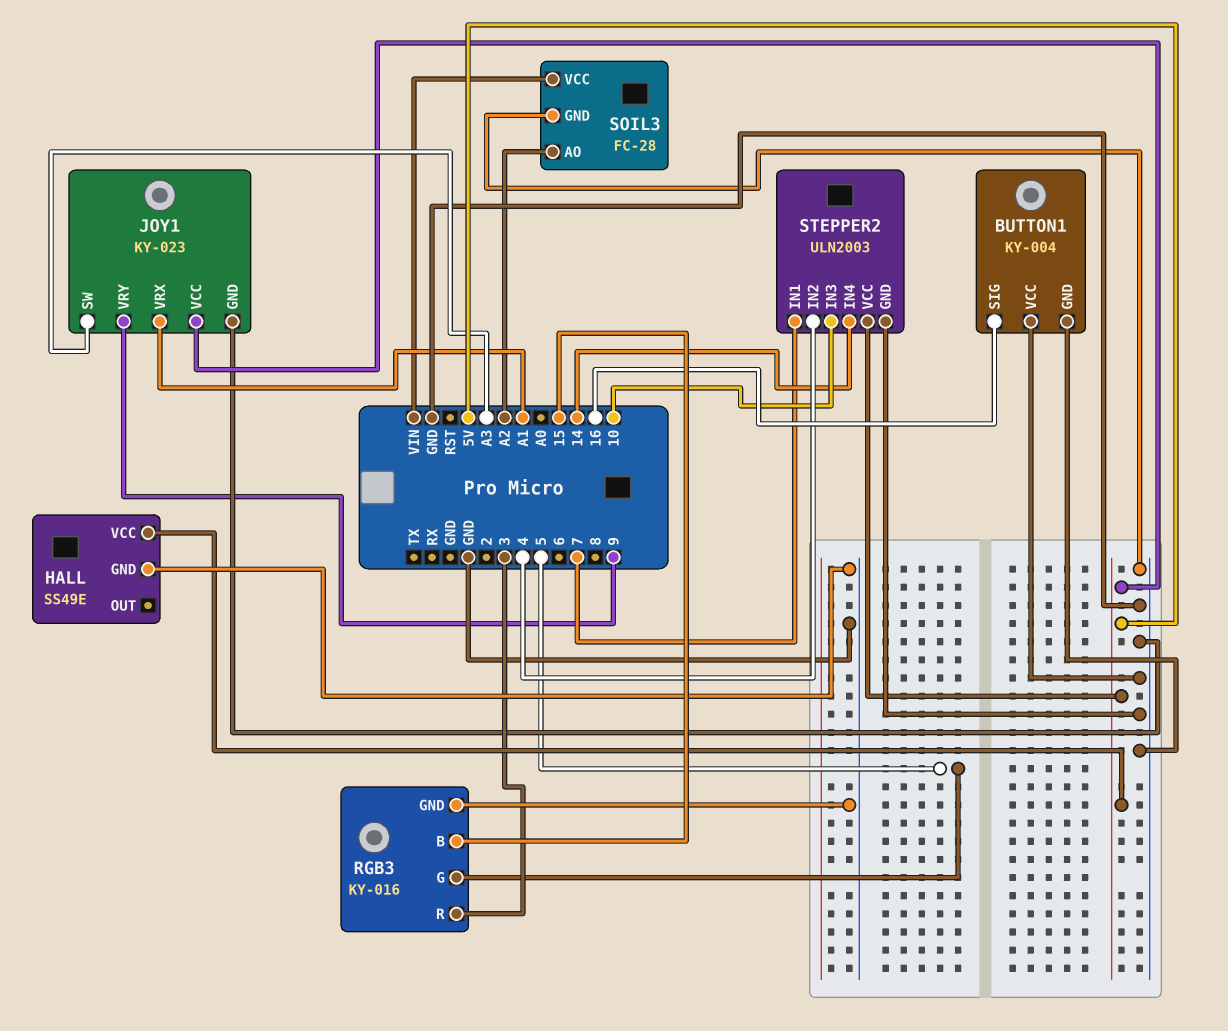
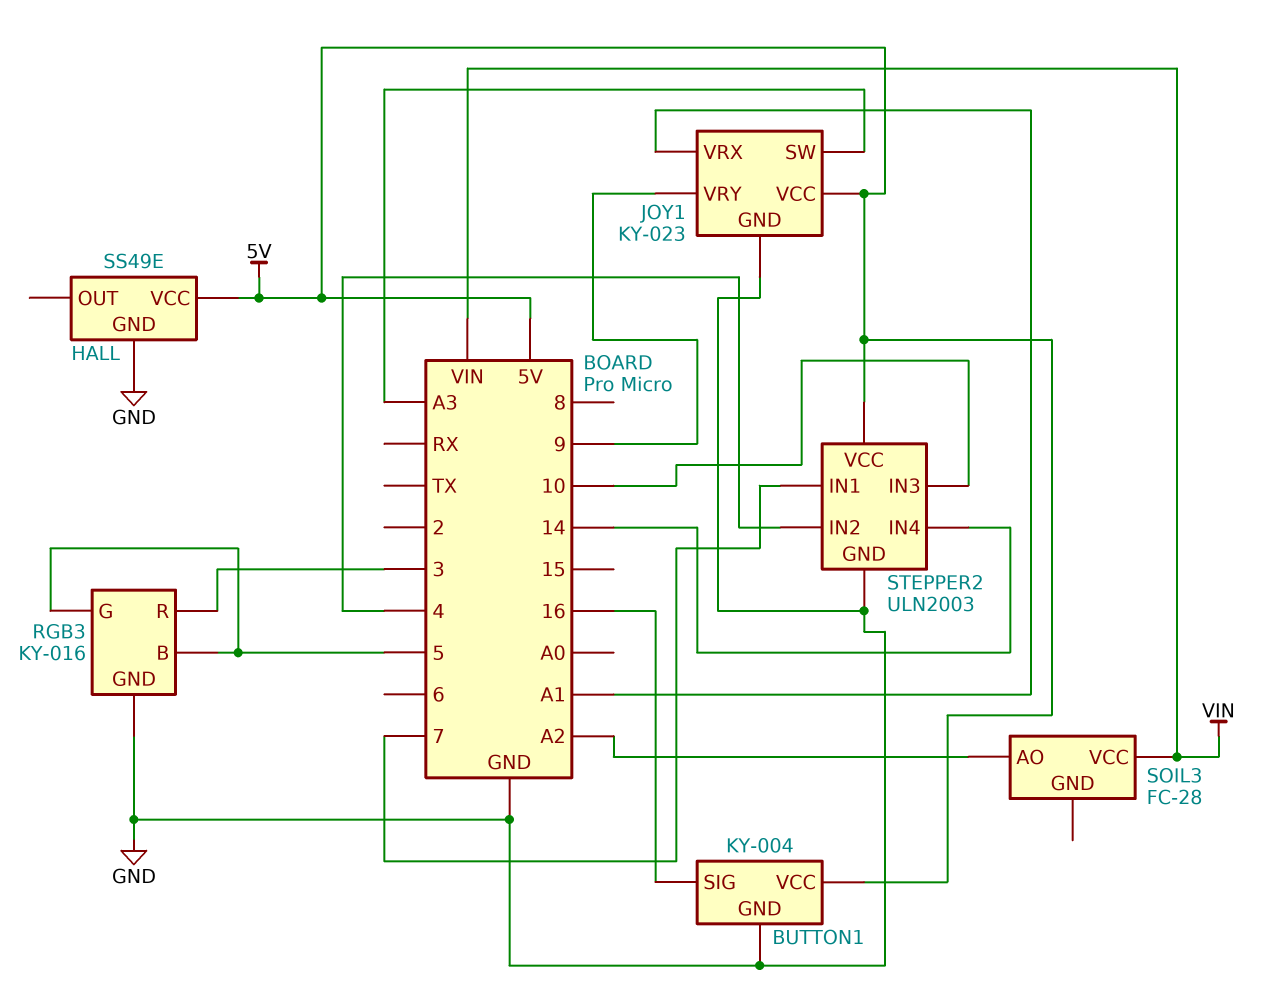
BUTTON1 pin VCC: GND -> 5V
RGB3 pin B: 15 -> 5
SOIL3 pin GND: GND -> none

